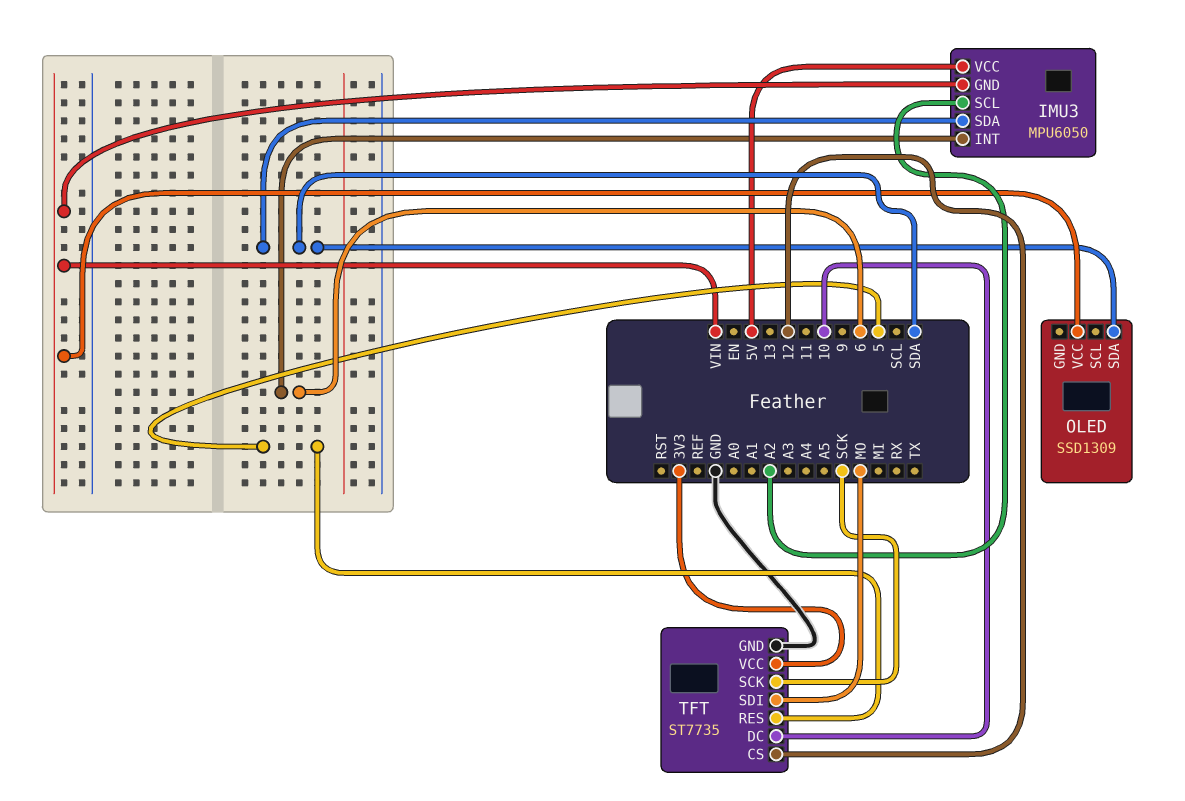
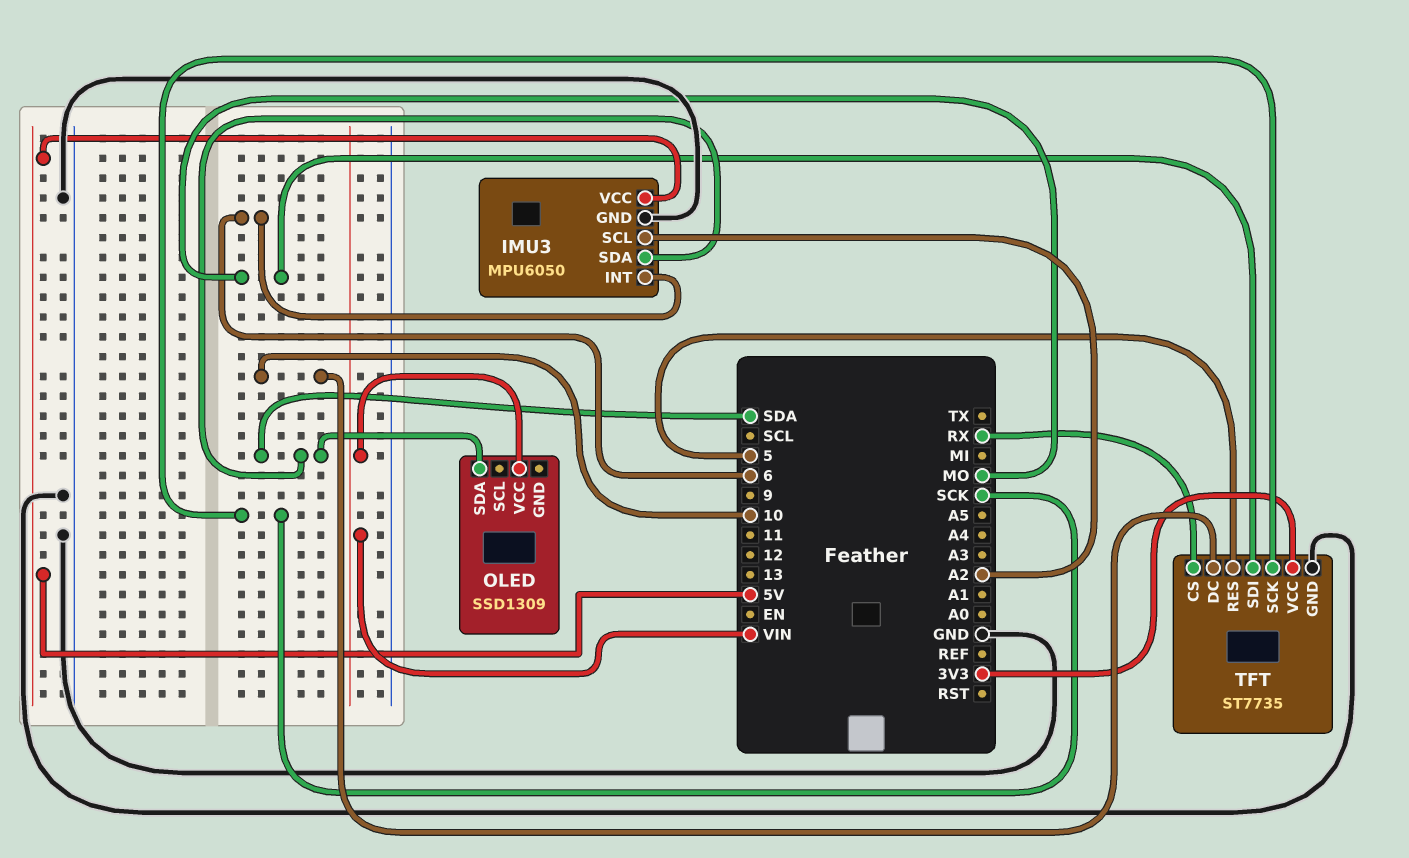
IMU3 pin GND: VIN -> GND
TFT pin CS: 12 -> RX

